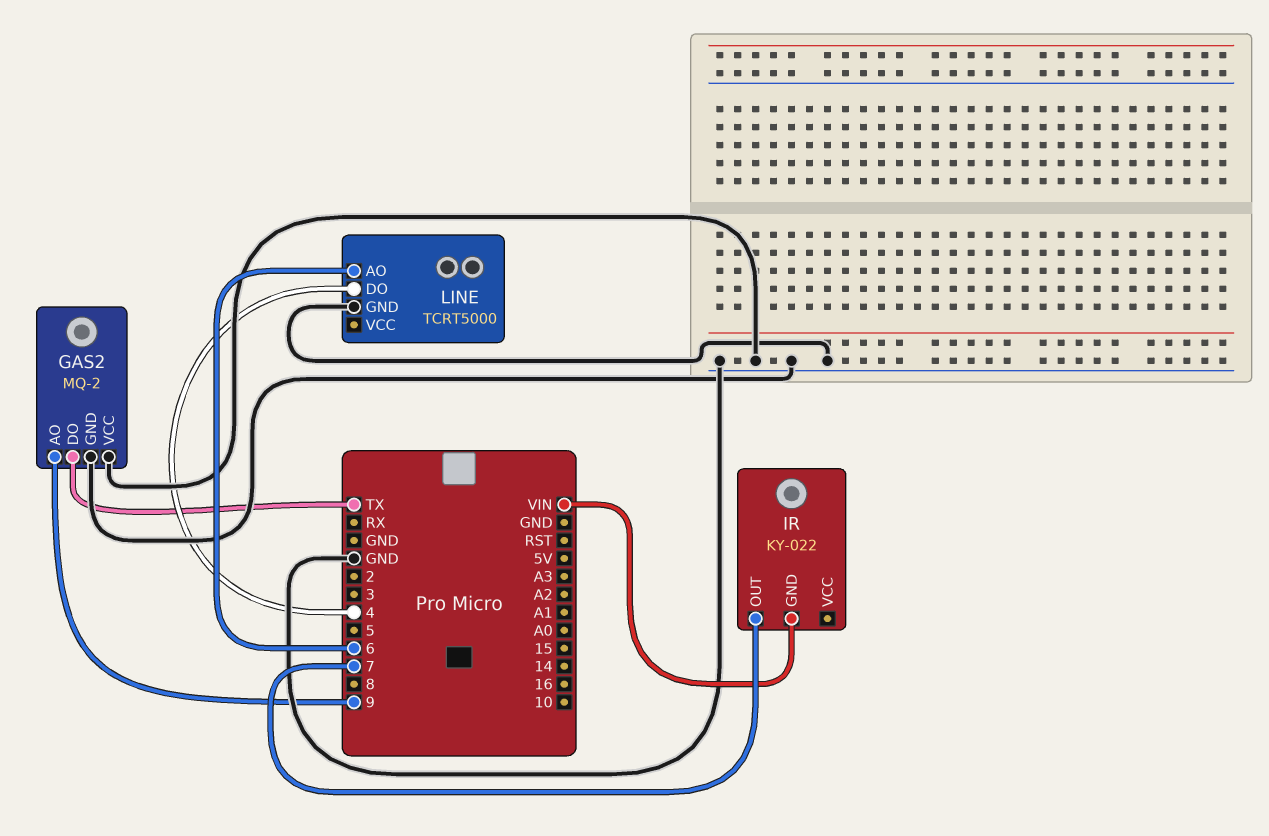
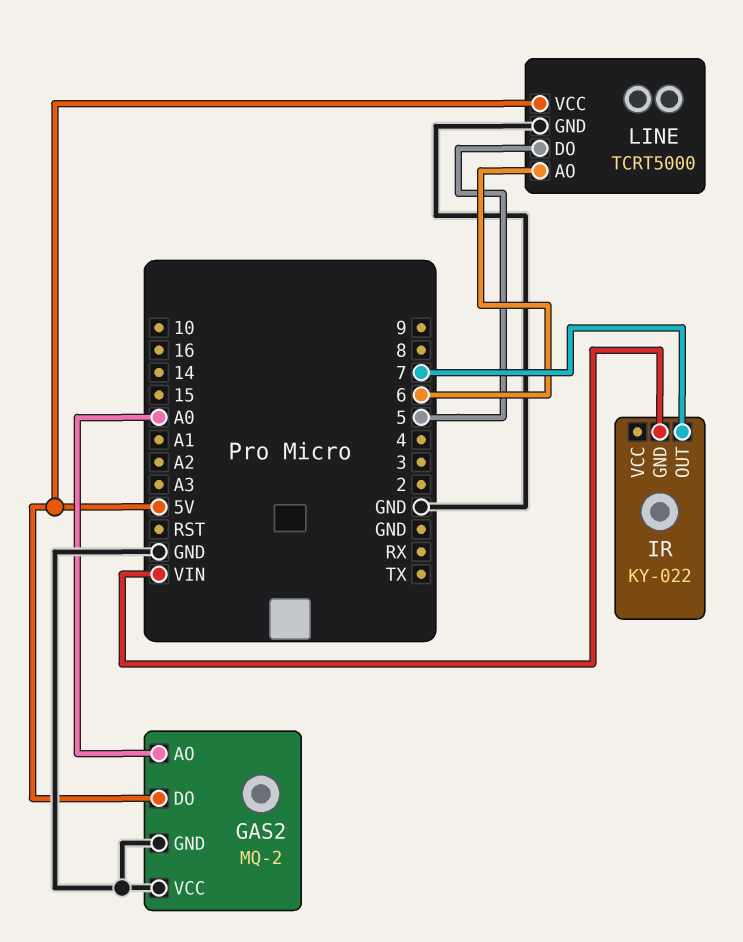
GAS2 pin AO: 9 -> A0
GAS2 pin DO: TX -> 5V
LINE pin DO: 4 -> 5
LINE pin VCC: none -> 5V

